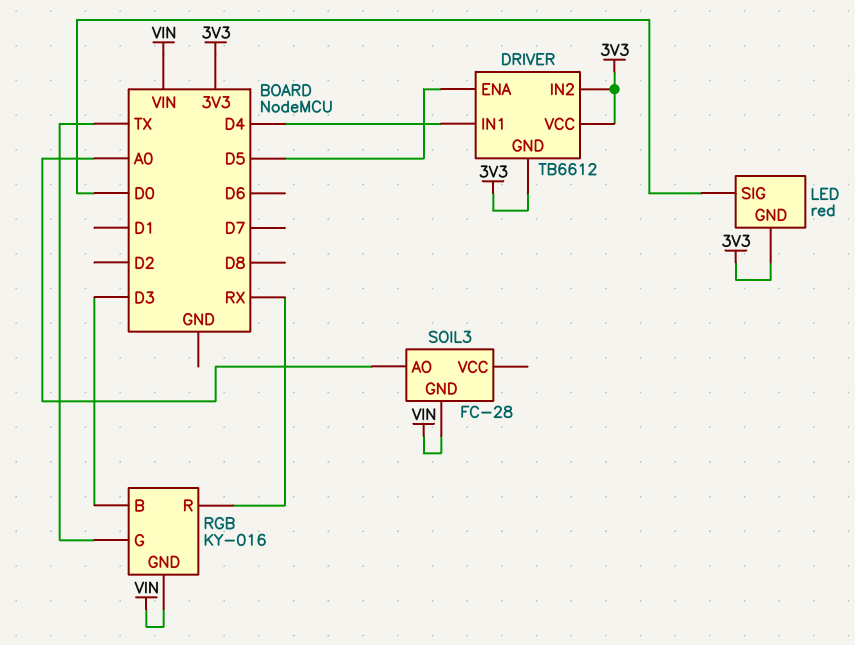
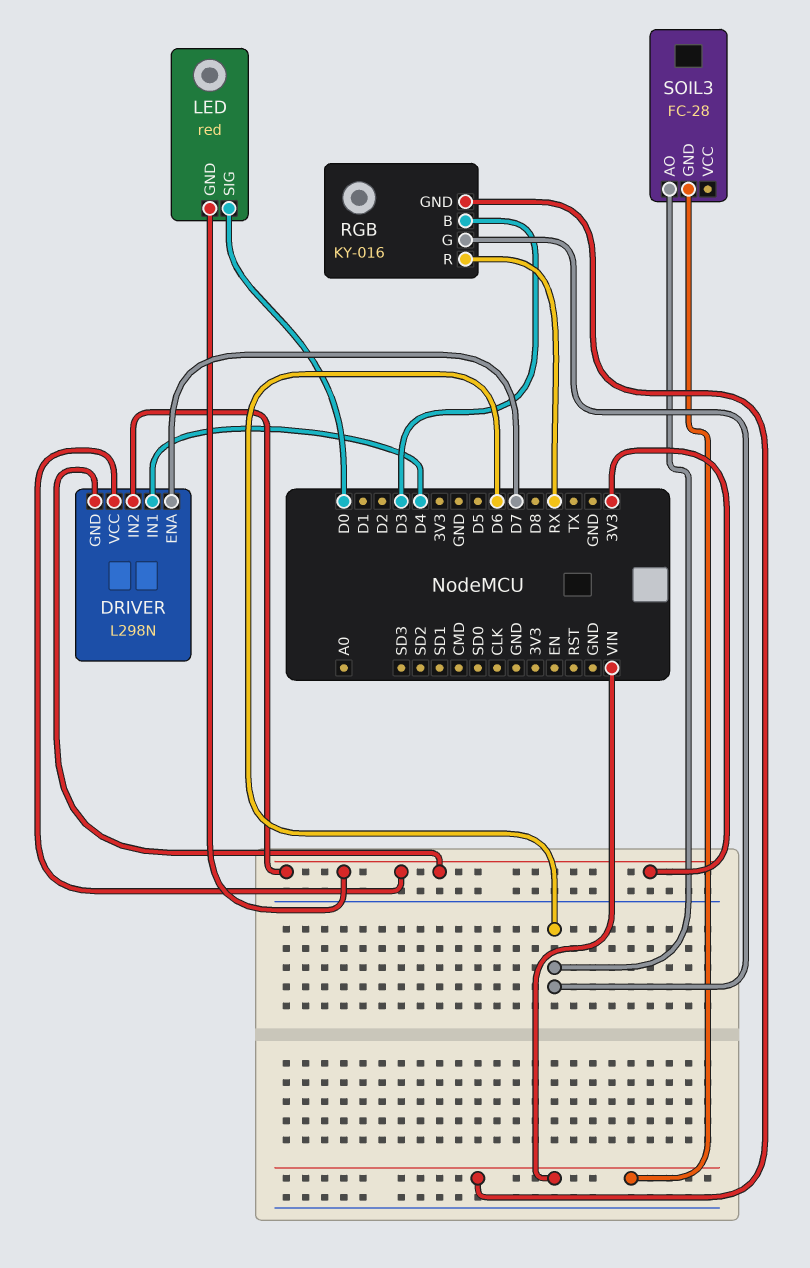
DRIVER: TB6612 -> L298N
DRIVER pin ENA: D5 -> D7
RGB pin G: TX -> D6
SOIL3 pin AO: A0 -> D6

